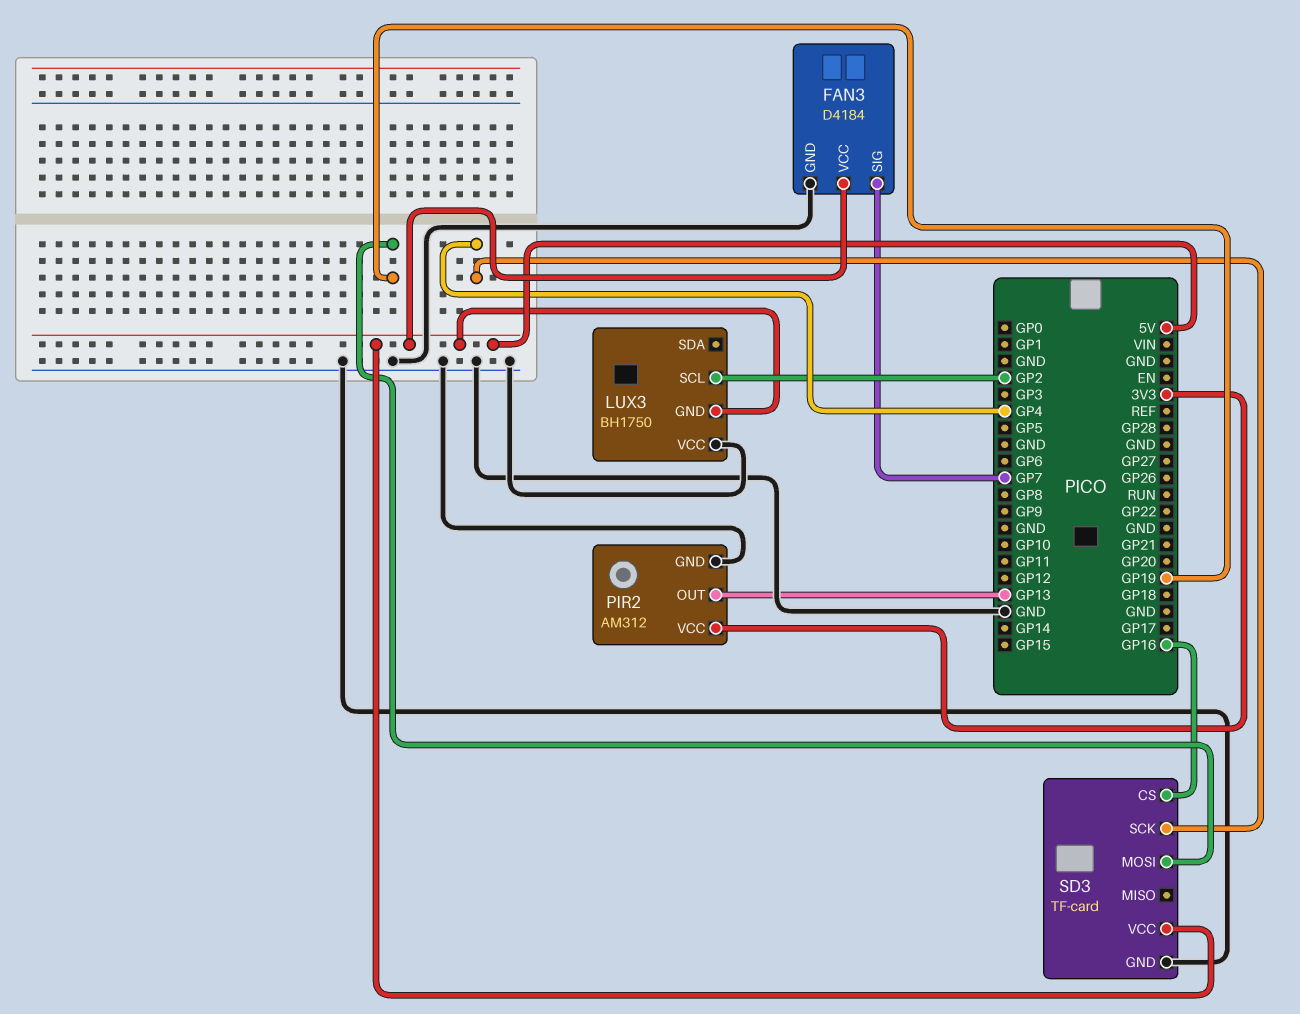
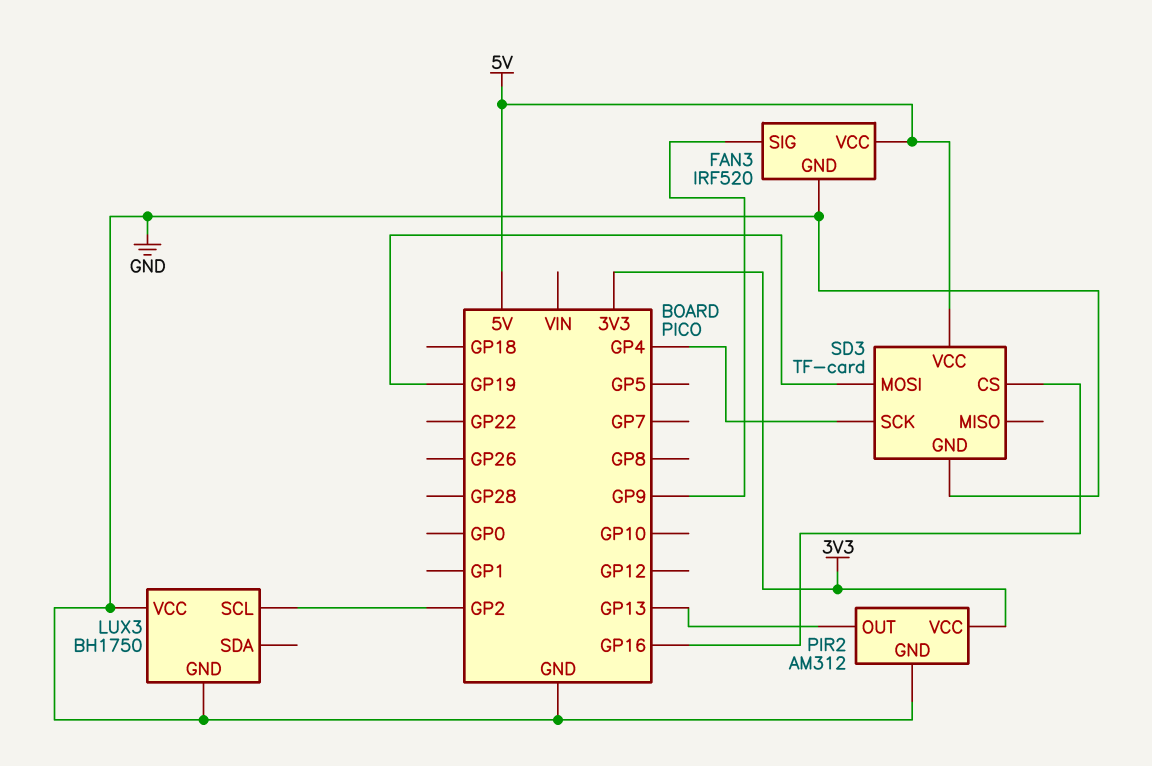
FAN3: D4184 -> IRF520
FAN3 pin SIG: GP7 -> GP9
LUX3 pin GND: 5V -> GND

